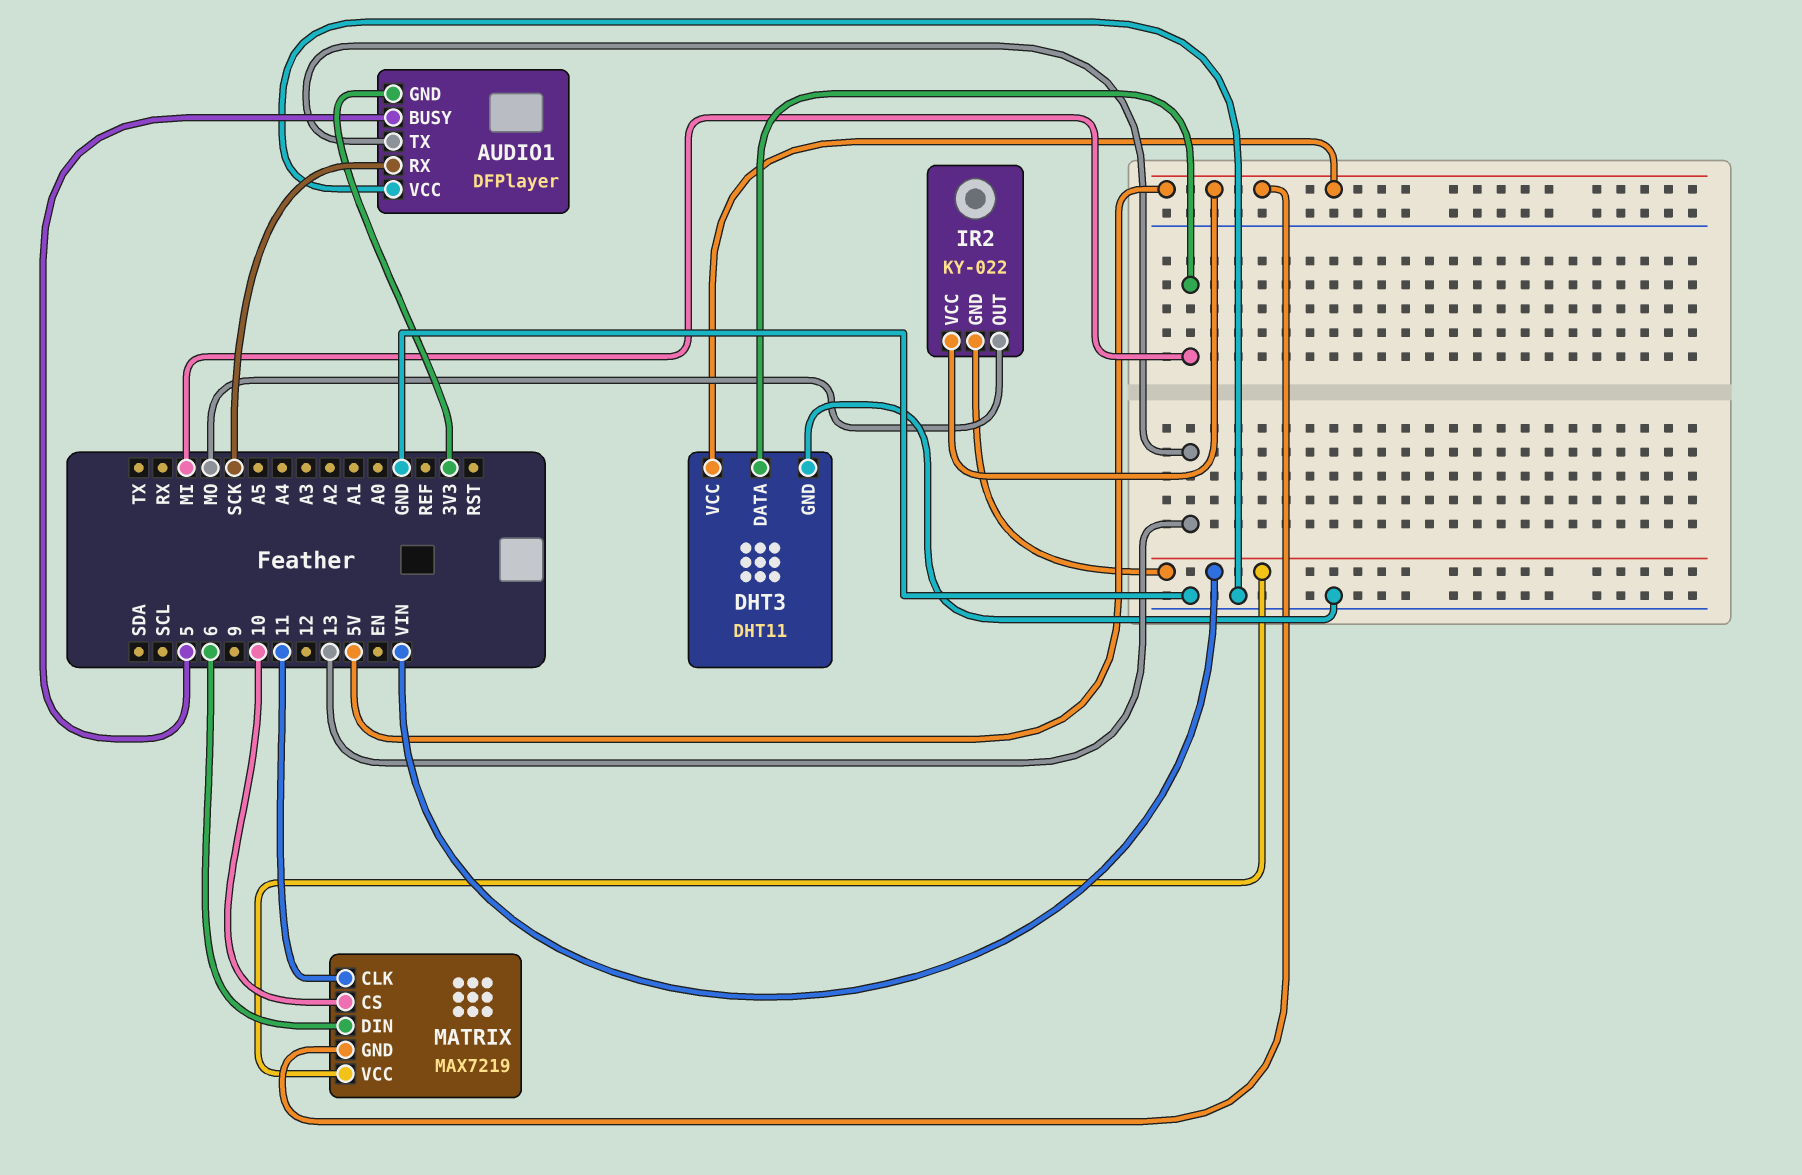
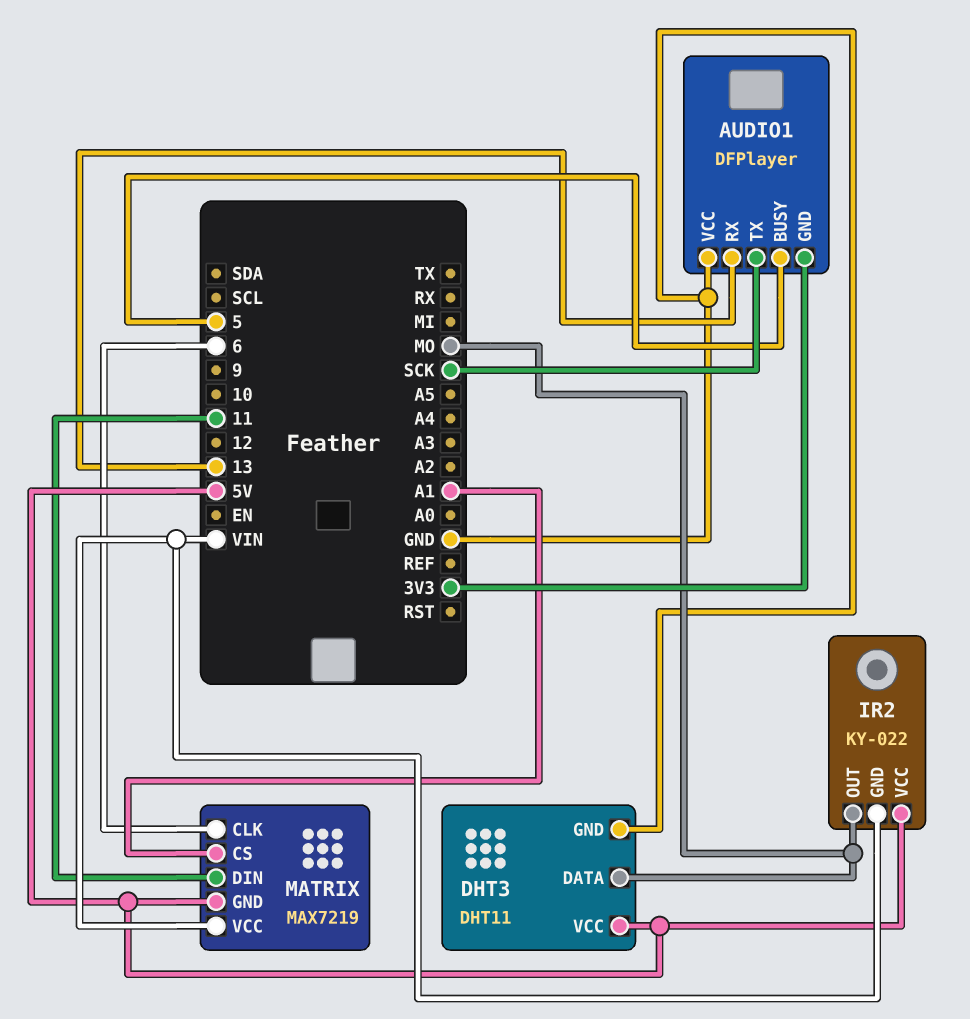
AUDIO1 pin RX: SCK -> 13
AUDIO1 pin TX: 13 -> SCK
DHT3 pin DATA: MI -> MO
MATRIX pin CLK: 11 -> 6
MATRIX pin CS: 10 -> A1
MATRIX pin DIN: 6 -> 11

